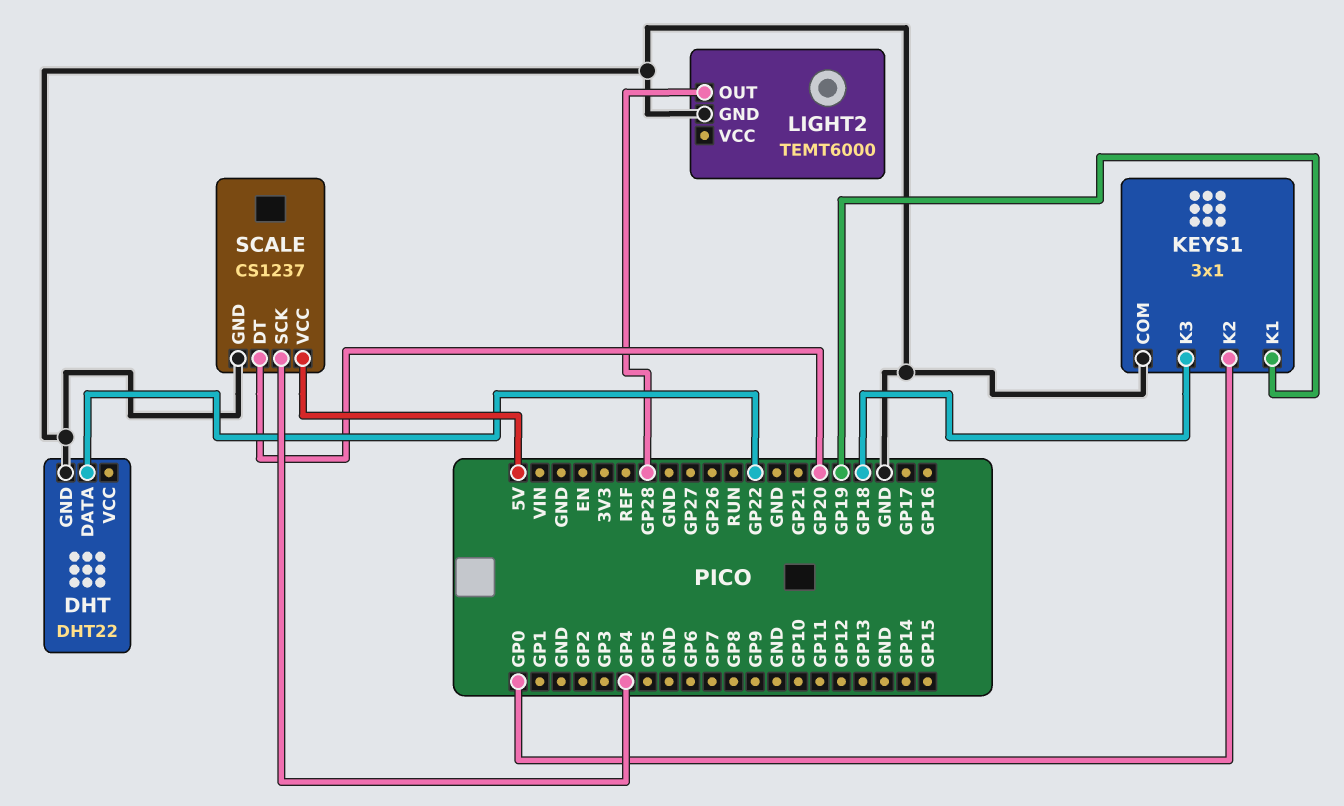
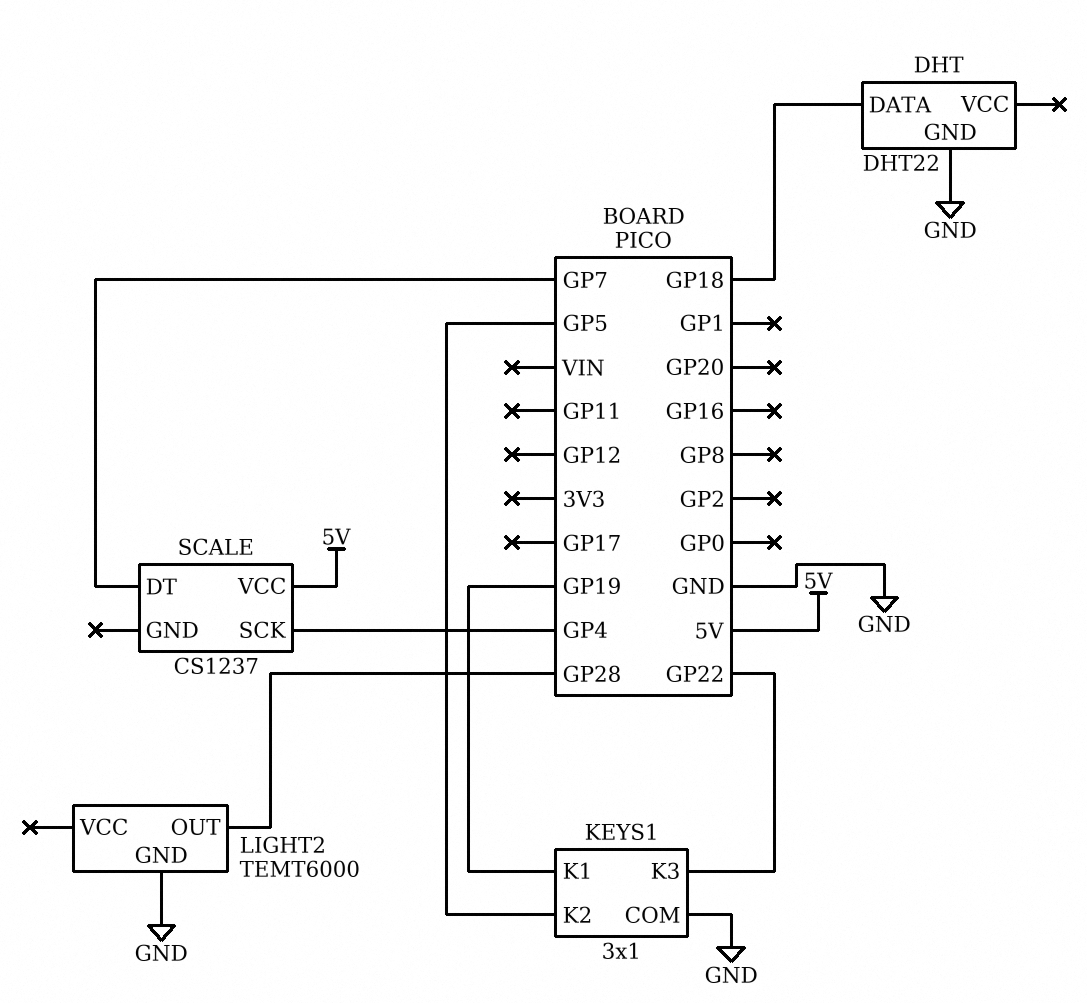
DHT pin DATA: GP22 -> GP18
KEYS1 pin K2: GP0 -> GP5
KEYS1 pin K3: GP18 -> GP22
SCALE pin DT: GP20 -> GP7
SCALE pin GND: GND -> none

